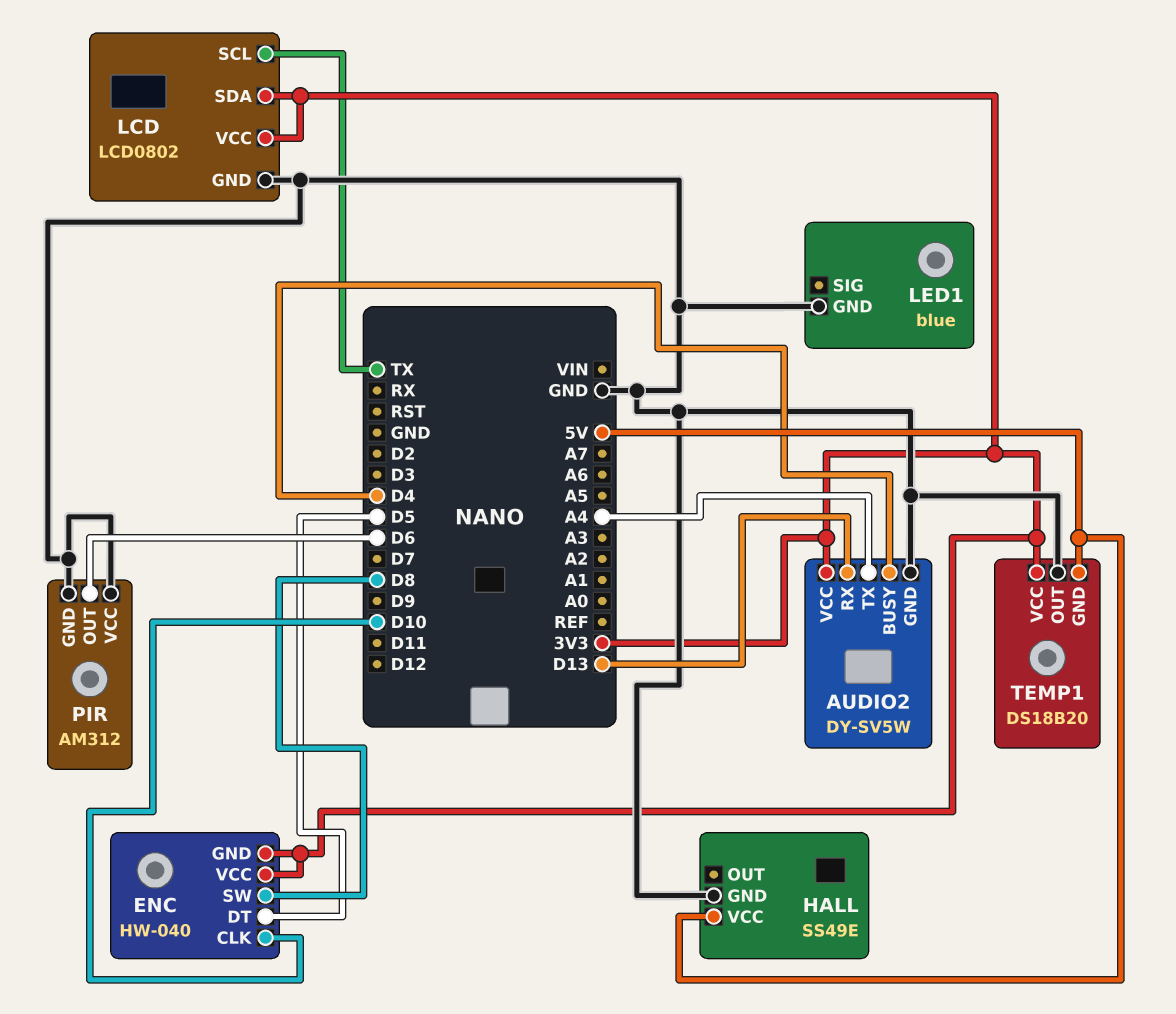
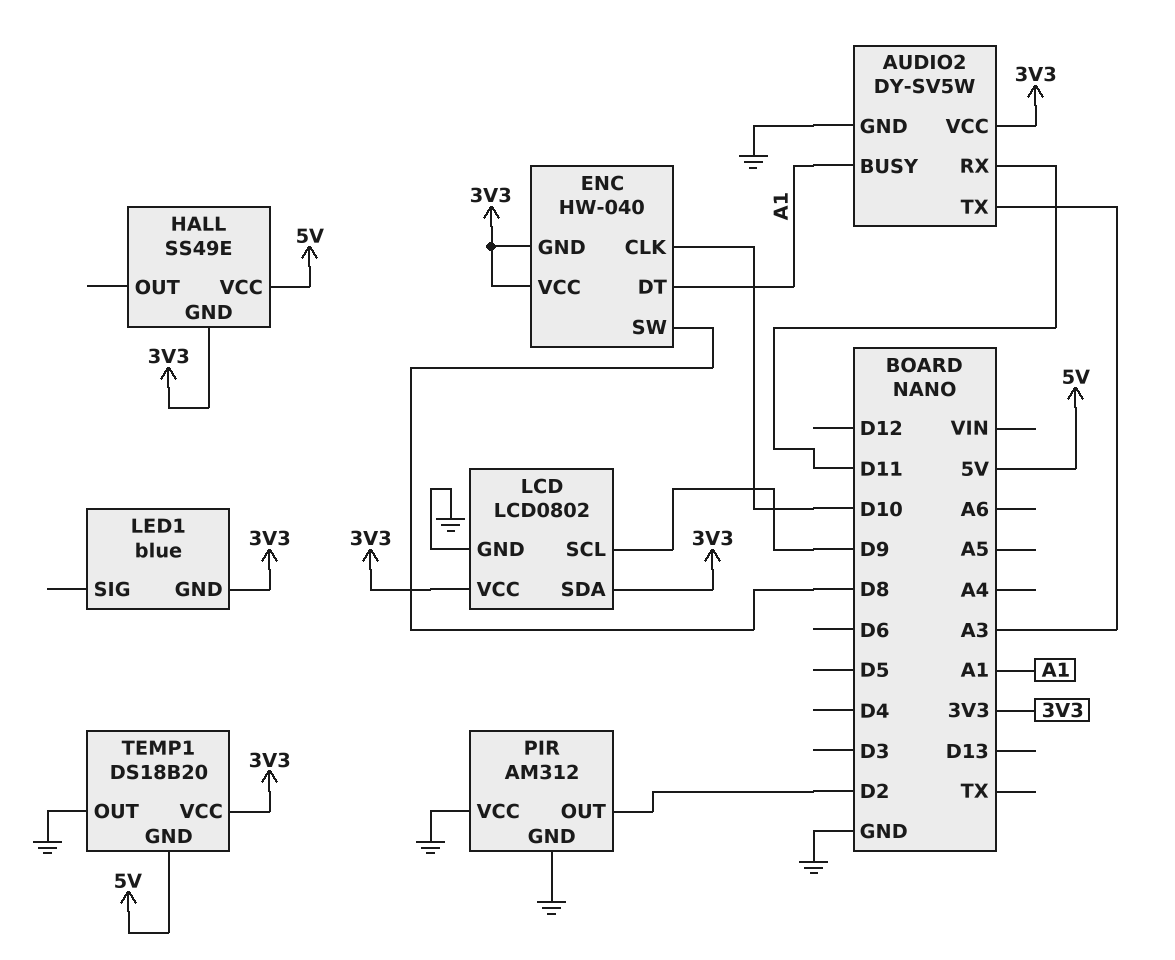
AUDIO2 pin BUSY: D4 -> A1
AUDIO2 pin RX: D13 -> D11
AUDIO2 pin TX: A4 -> A3
ENC pin DT: D5 -> A1
HALL pin GND: GND -> 3V3
LCD pin SCL: TX -> D9
LED1 pin GND: GND -> 3V3
PIR pin OUT: D6 -> D2

